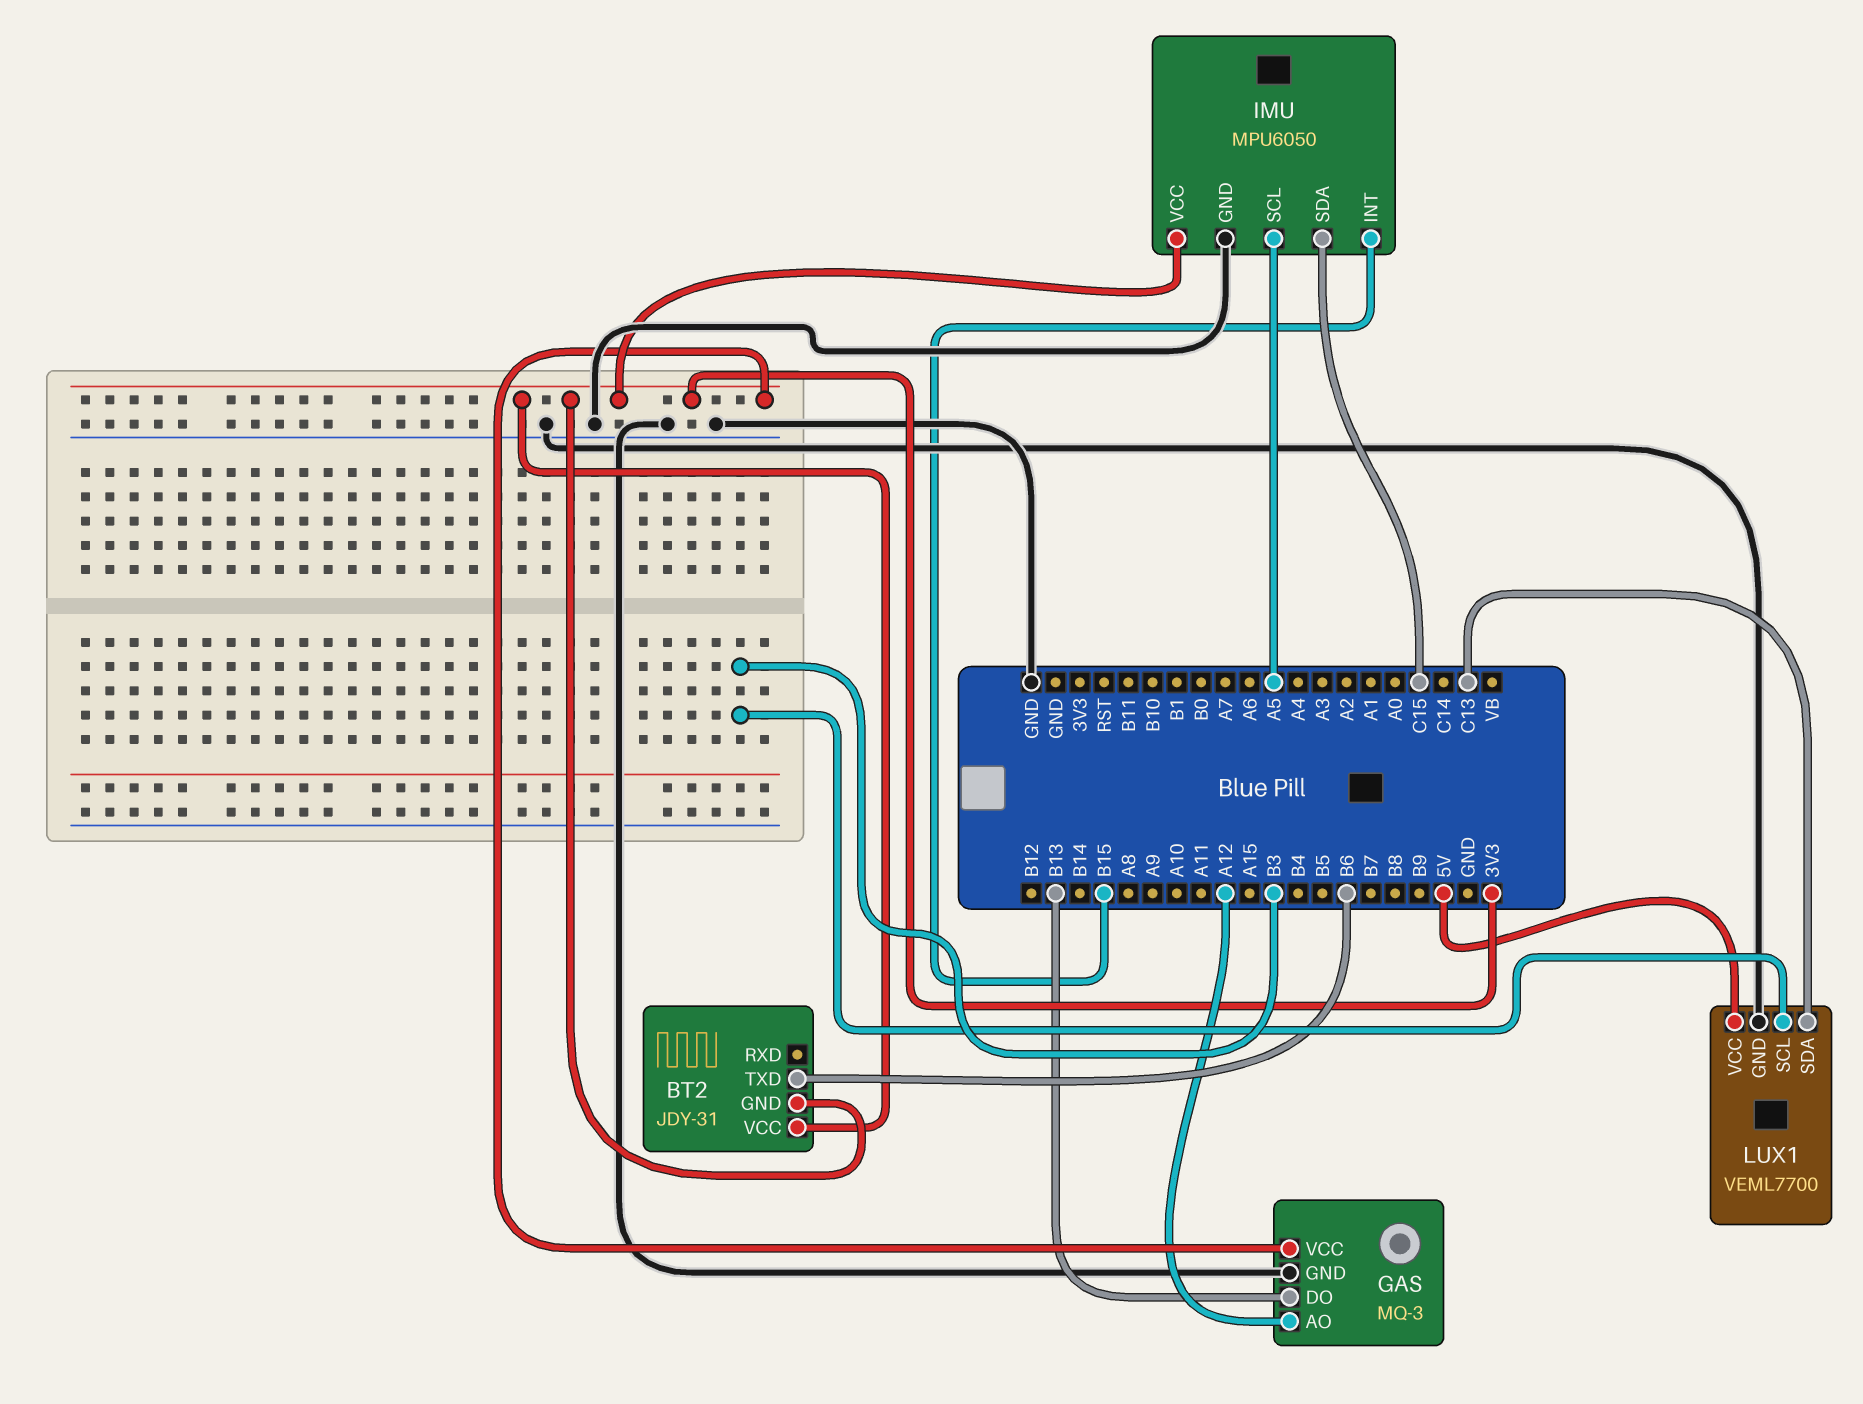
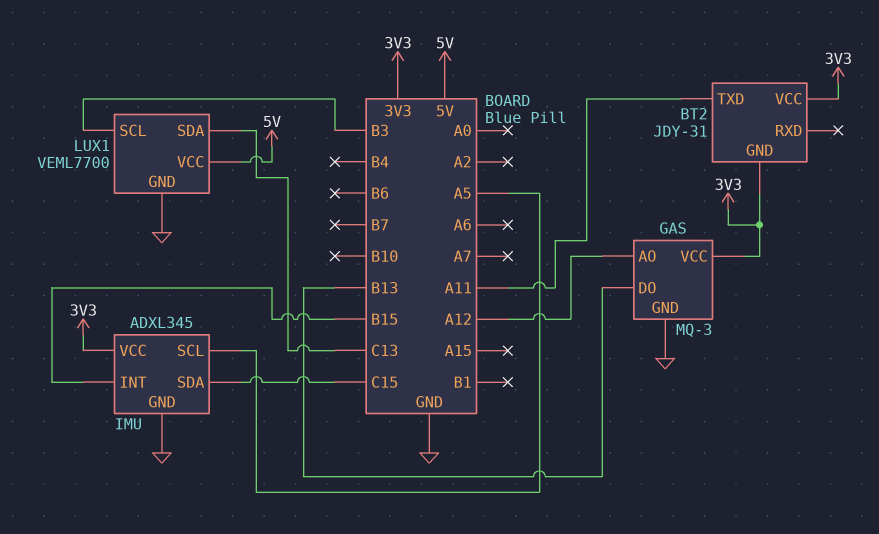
BT2 pin TXD: B6 -> A11
IMU: MPU6050 -> ADXL345

